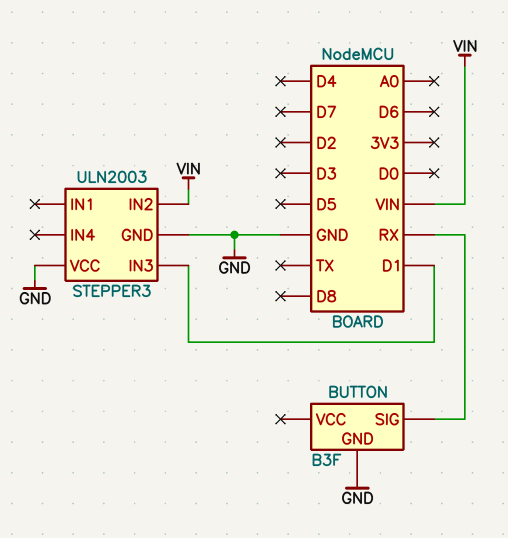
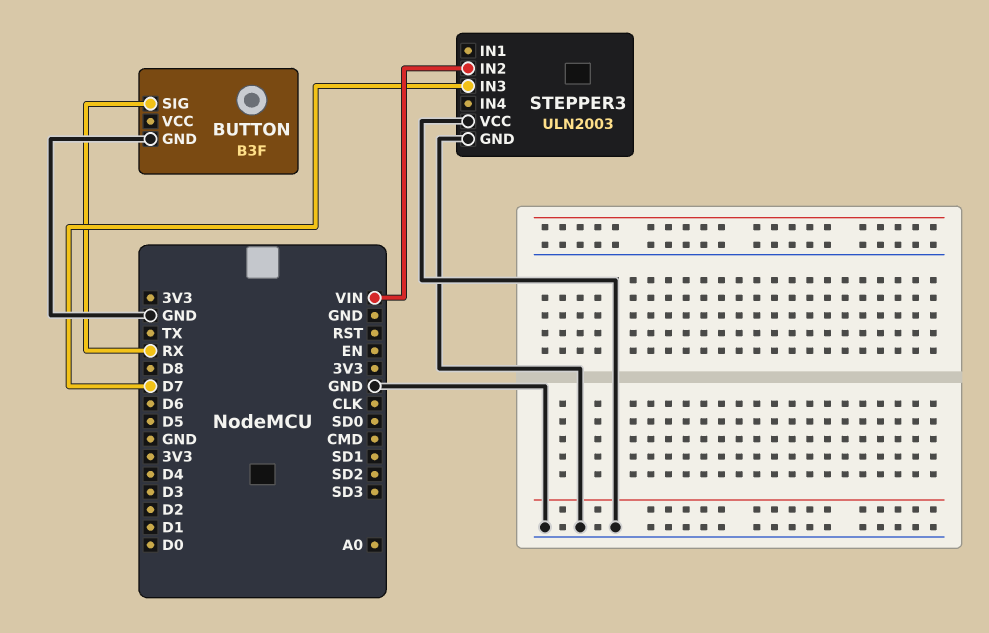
STEPPER3 pin IN3: D1 -> D7

